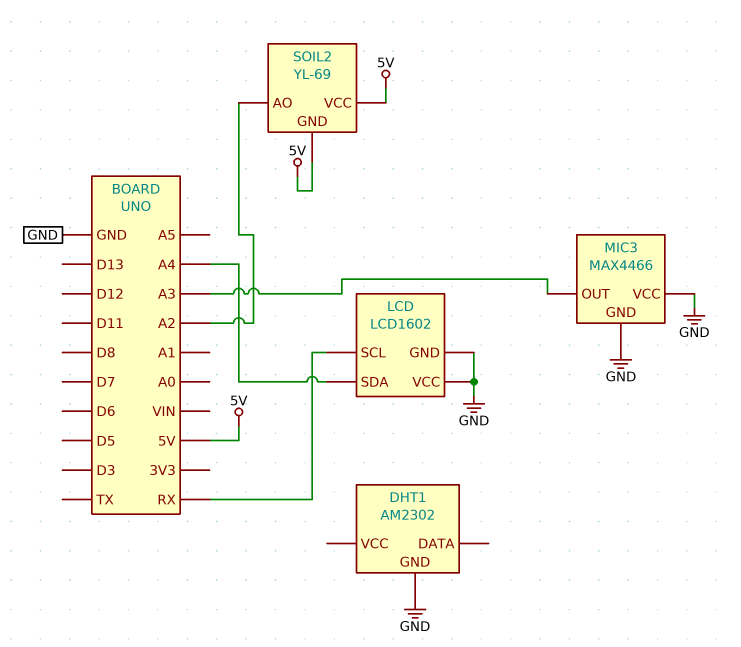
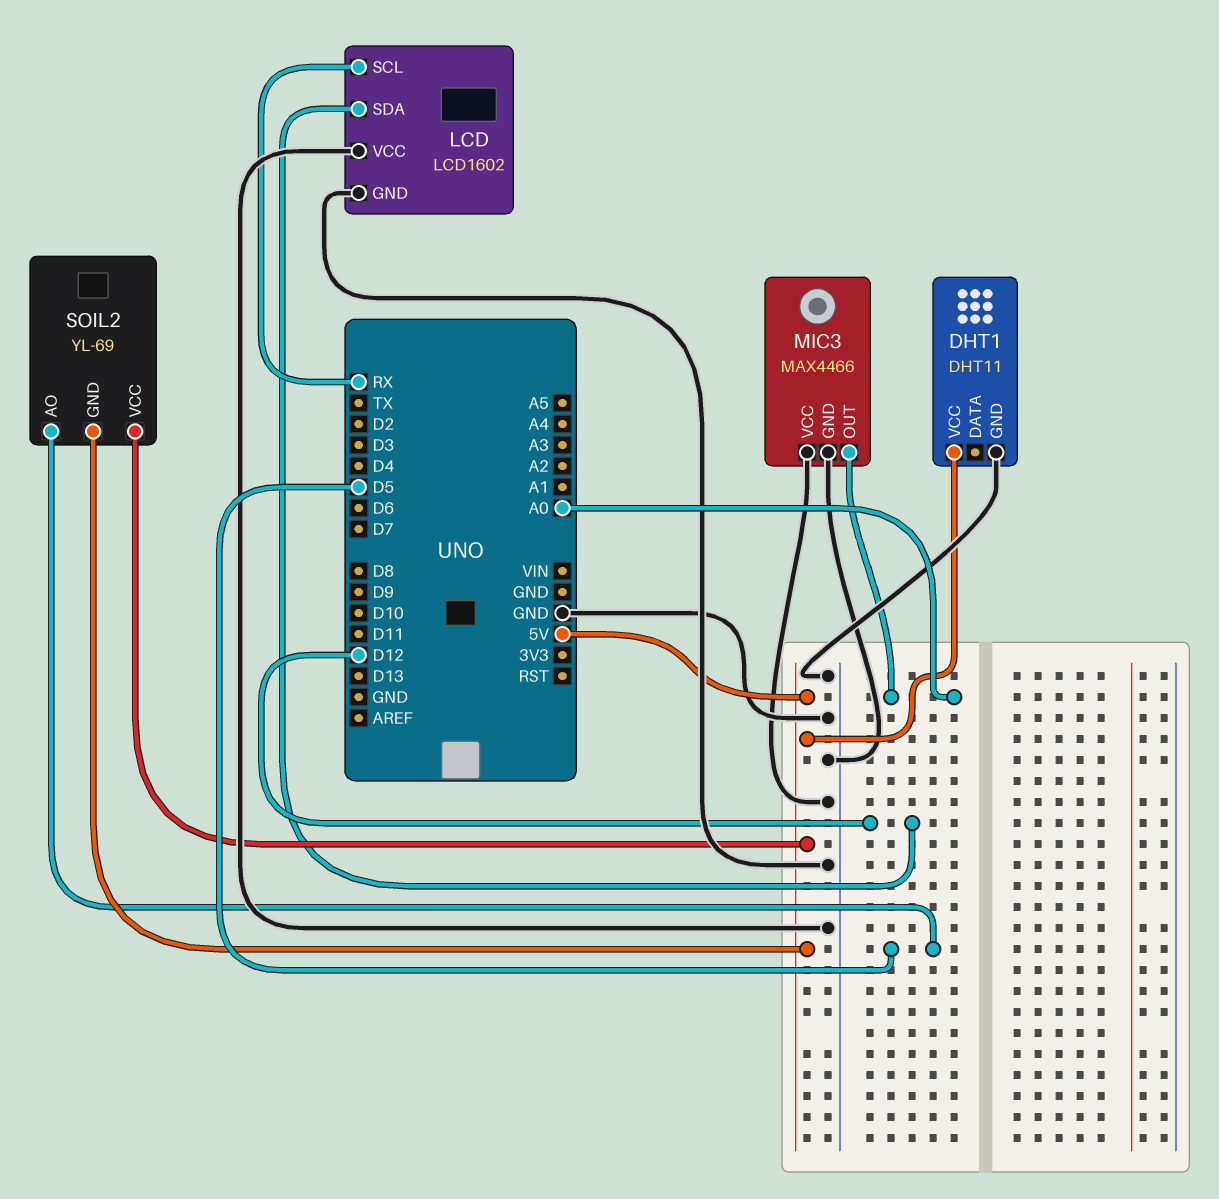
DHT1: AM2302 -> DHT11
DHT1 pin VCC: none -> 5V
LCD pin SDA: A4 -> D12
MIC3 pin OUT: A3 -> A0
SOIL2 pin AO: A2 -> D5

